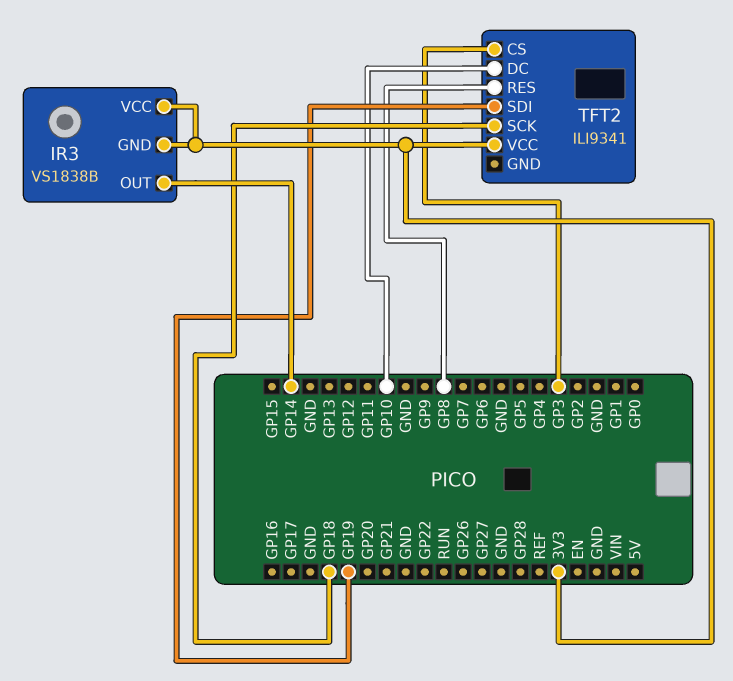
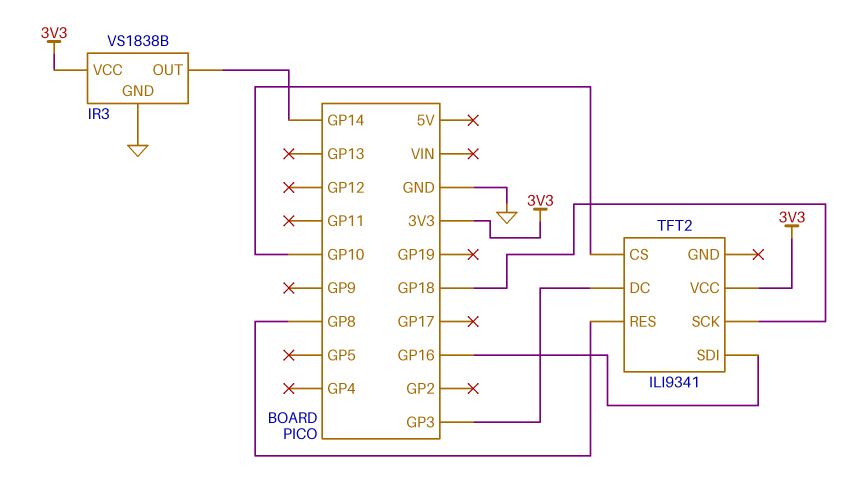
IR3 pin GND: 3V3 -> GND
TFT2 pin CS: GP3 -> GP10
TFT2 pin DC: GP10 -> GP3
TFT2 pin SDI: GP19 -> GP16

